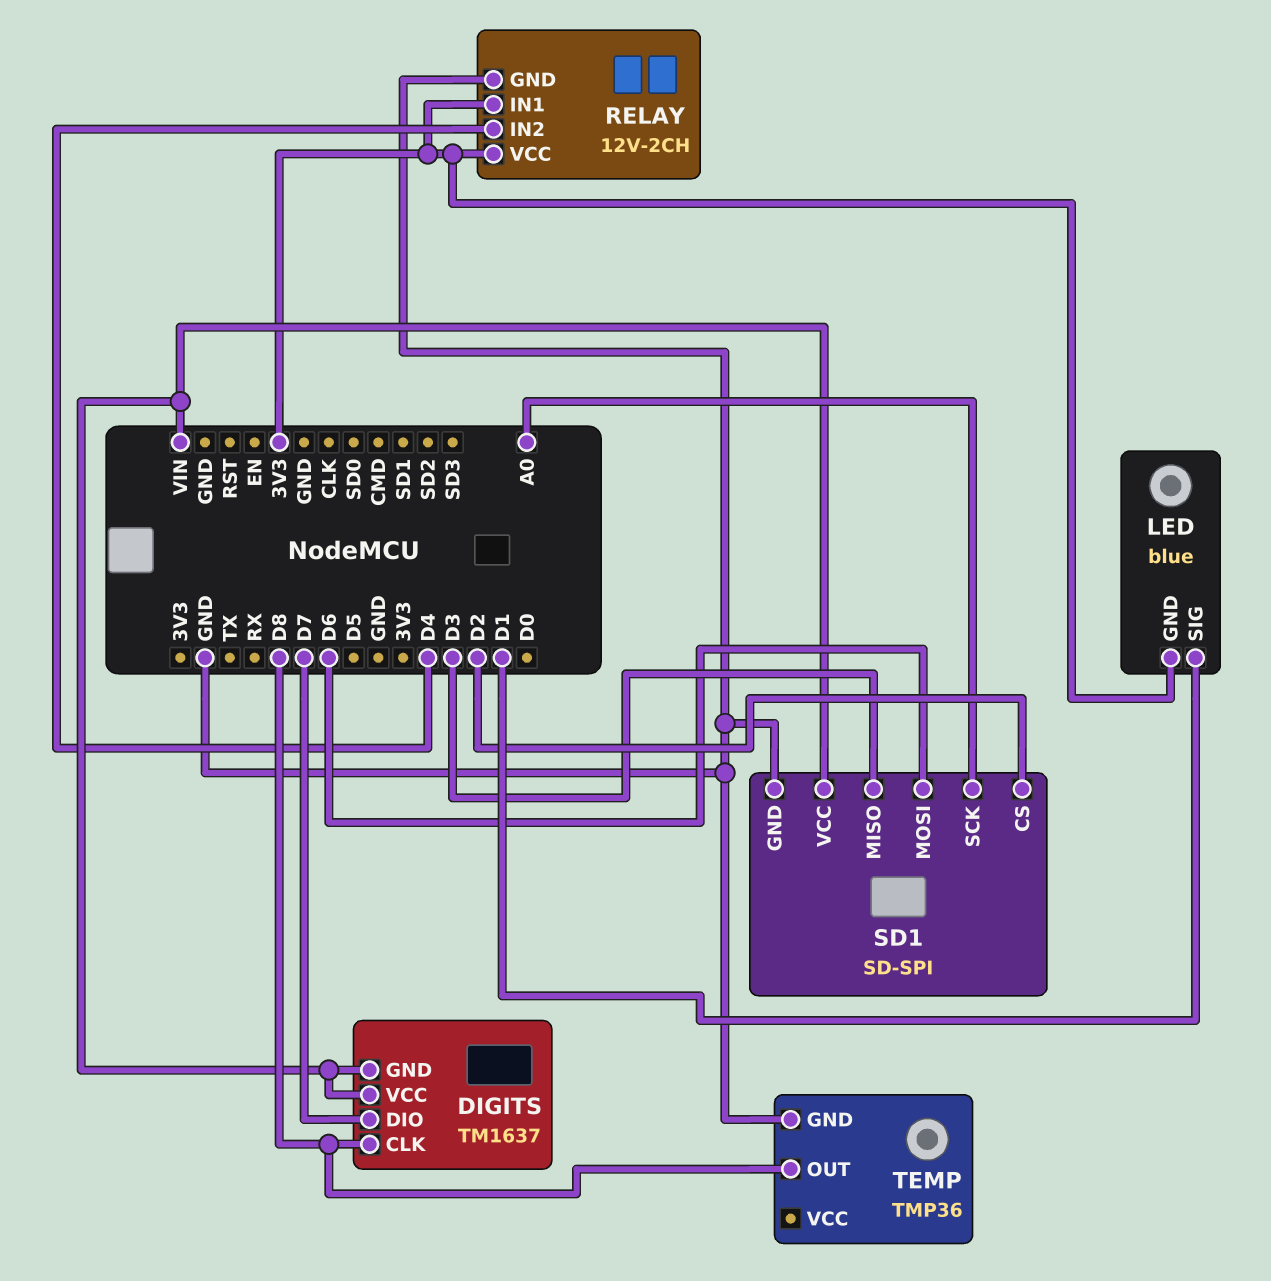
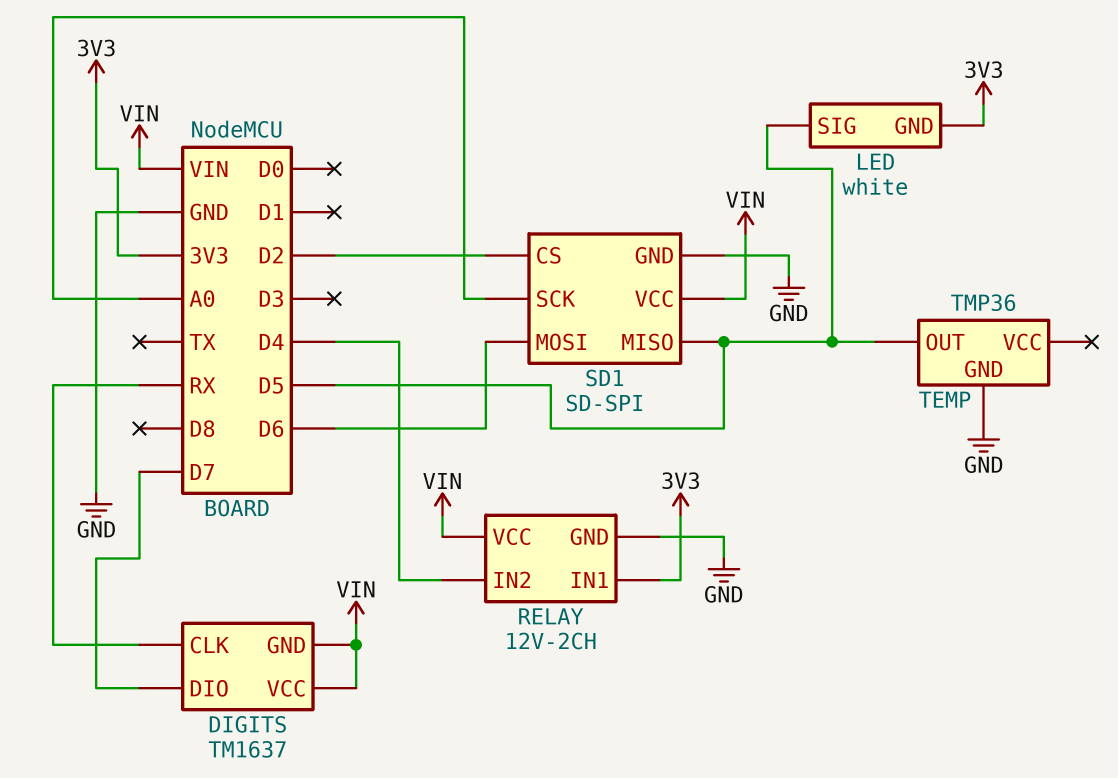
DIGITS pin CLK: D8 -> RX
LED: blue -> white
LED pin SIG: D1 -> D5
RELAY pin VCC: 3V3 -> VIN
SD1 pin MISO: D3 -> D5
TEMP pin OUT: D8 -> D5

